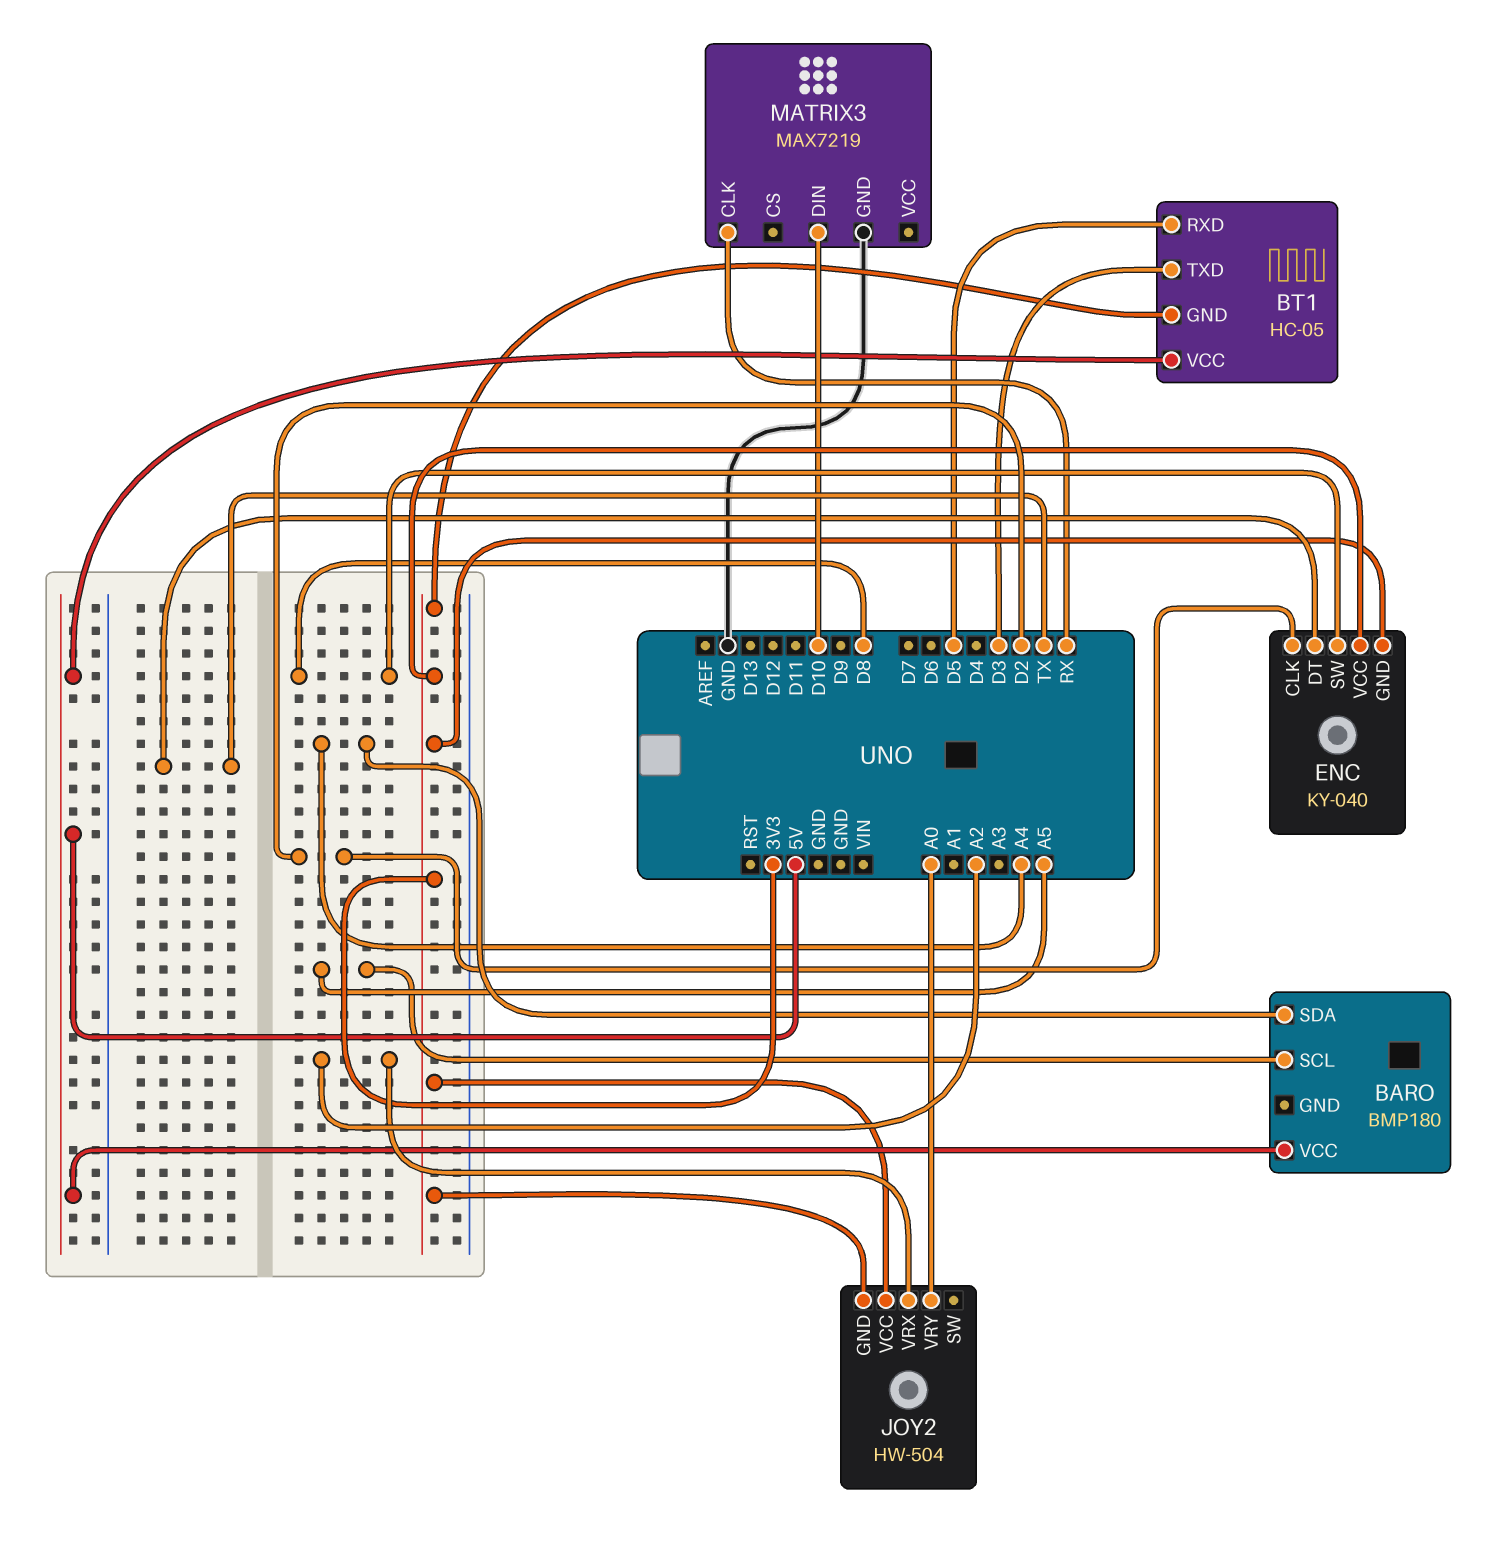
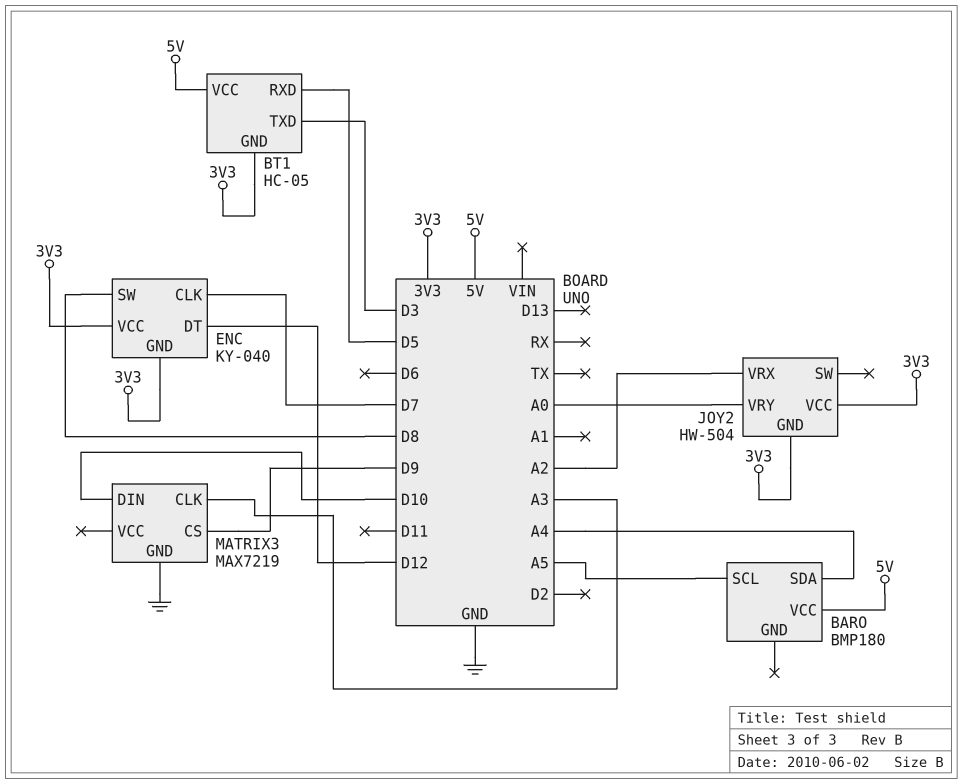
ENC pin CLK: D2 -> D7
ENC pin DT: TX -> D12
MATRIX3 pin CLK: RX -> A3
MATRIX3 pin CS: none -> D9

